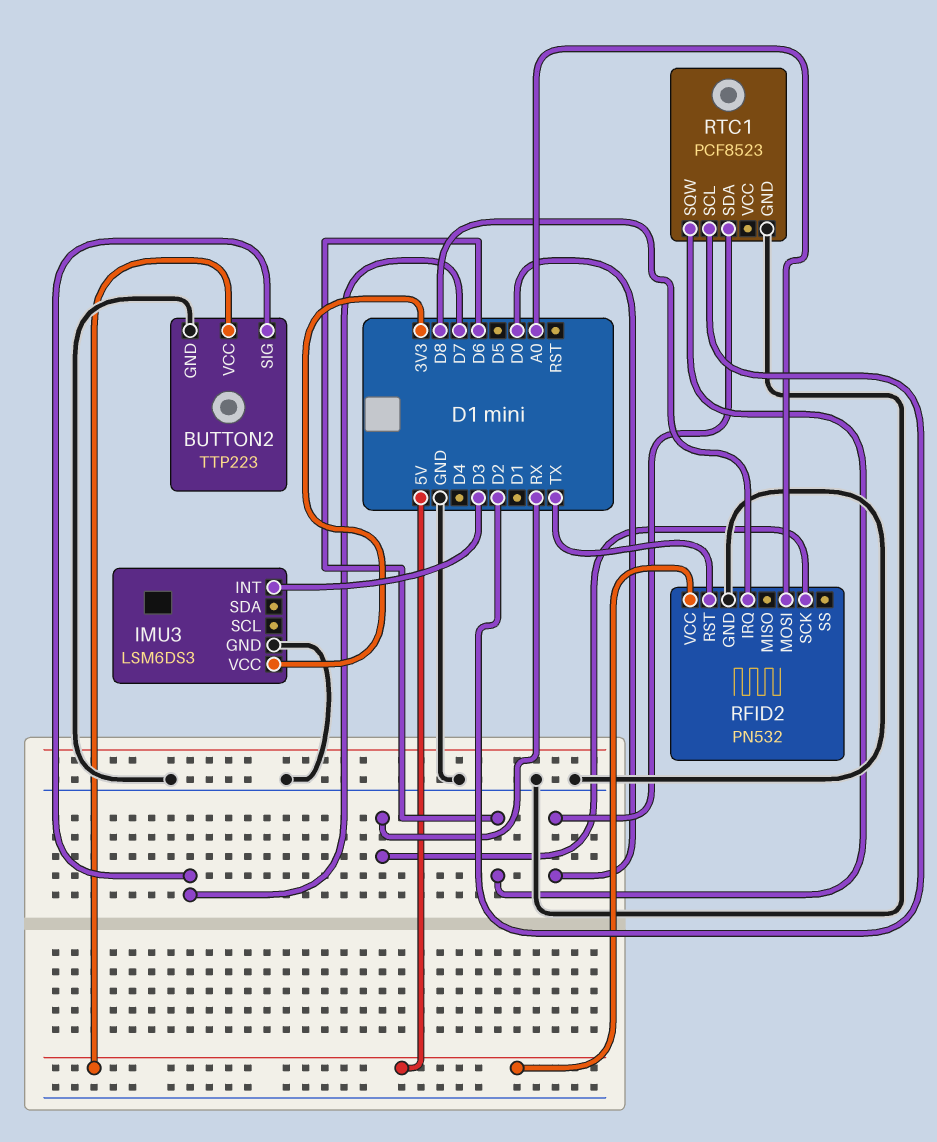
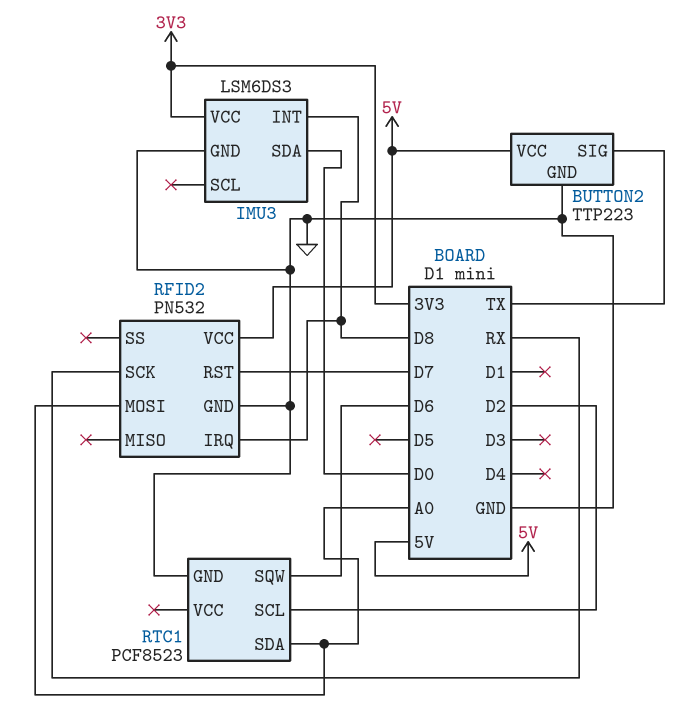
BUTTON2 pin SIG: D7 -> TX
IMU3 pin INT: D3 -> D8
IMU3 pin SDA: none -> D0
RFID2 pin RST: TX -> D7
RTC1 pin SDA: D0 -> A0

